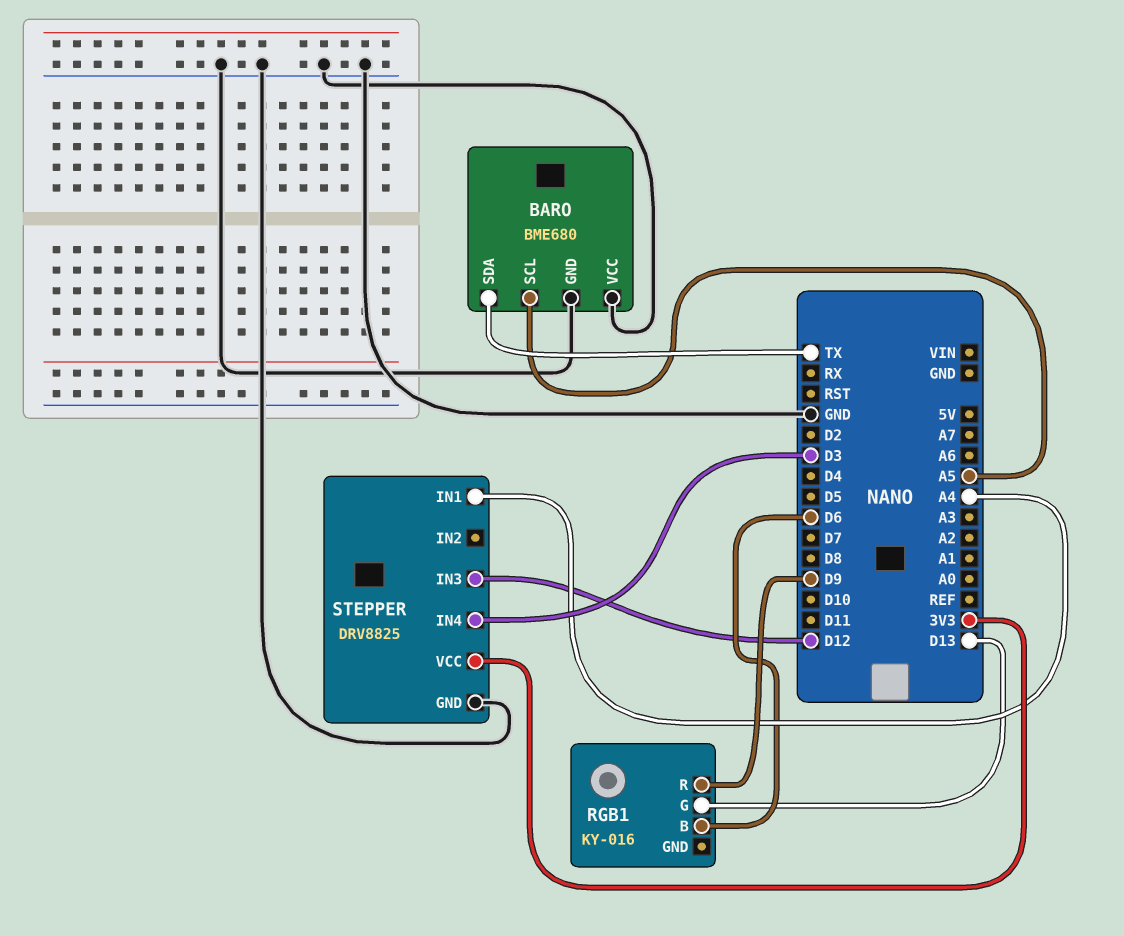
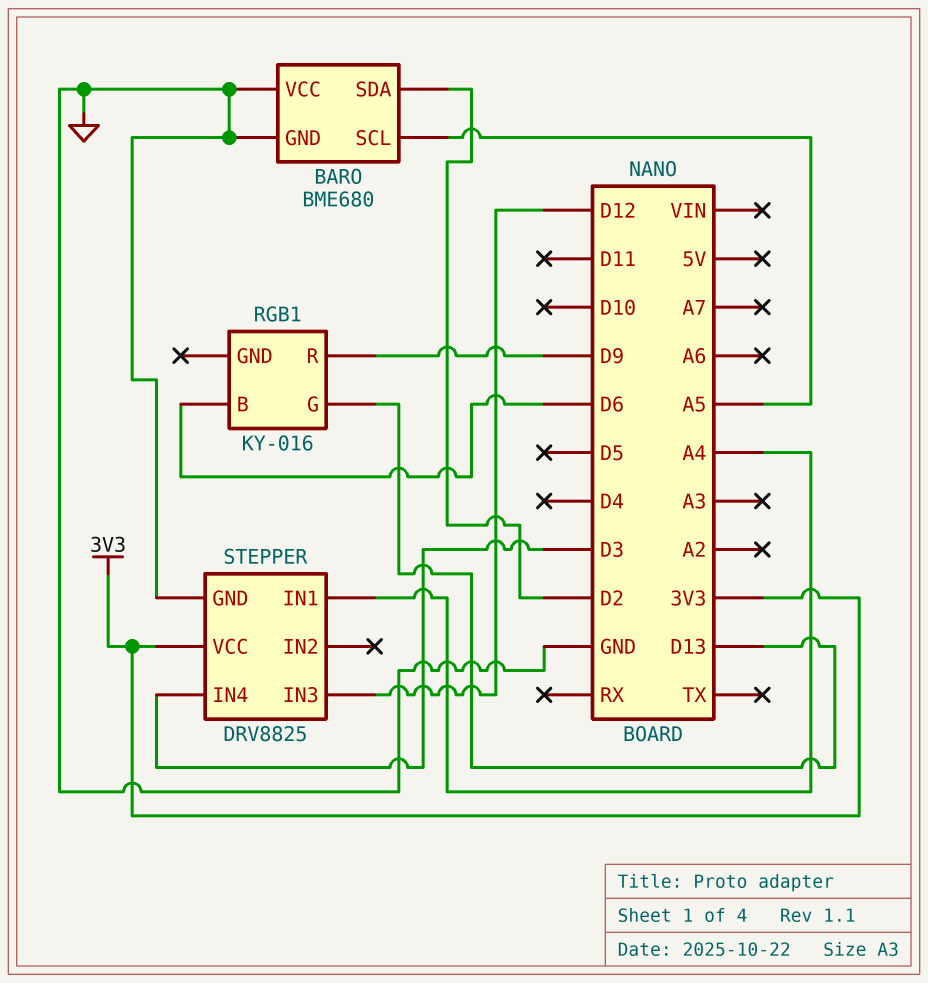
BARO pin SDA: TX -> D2

